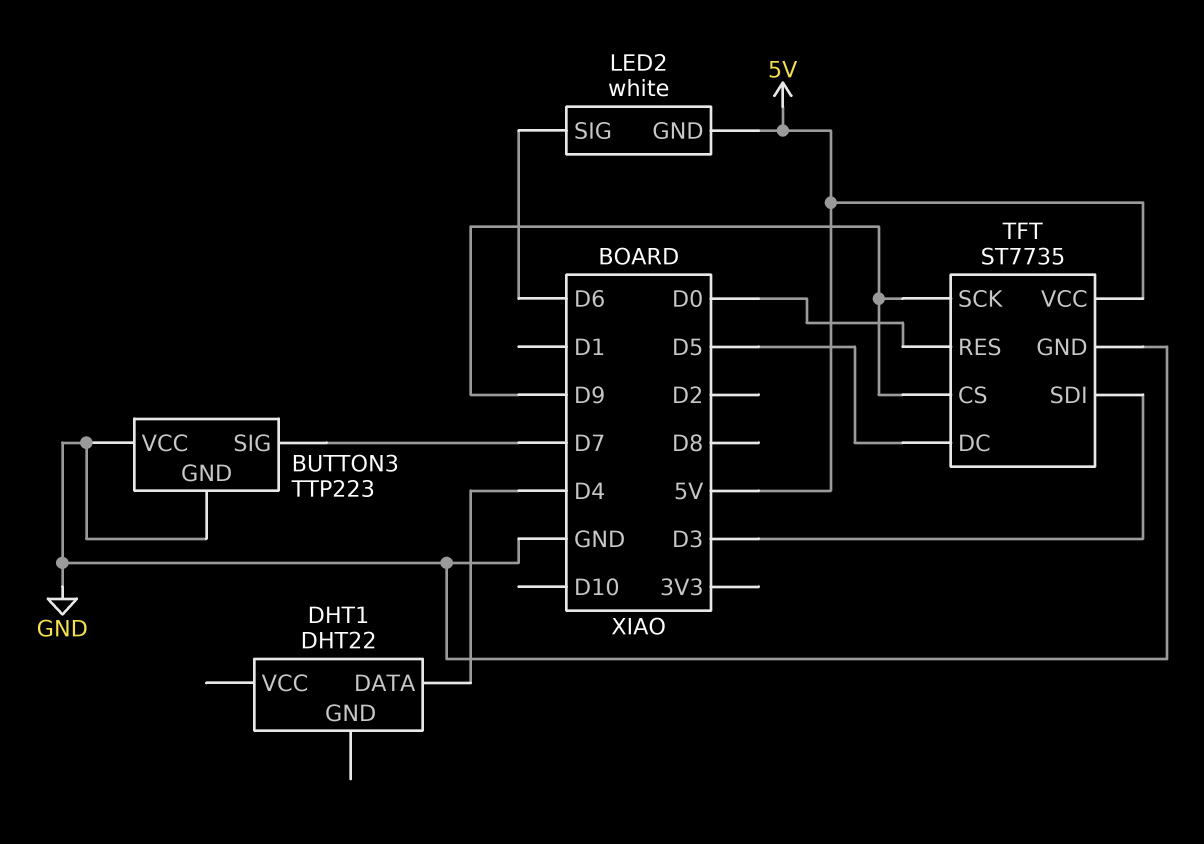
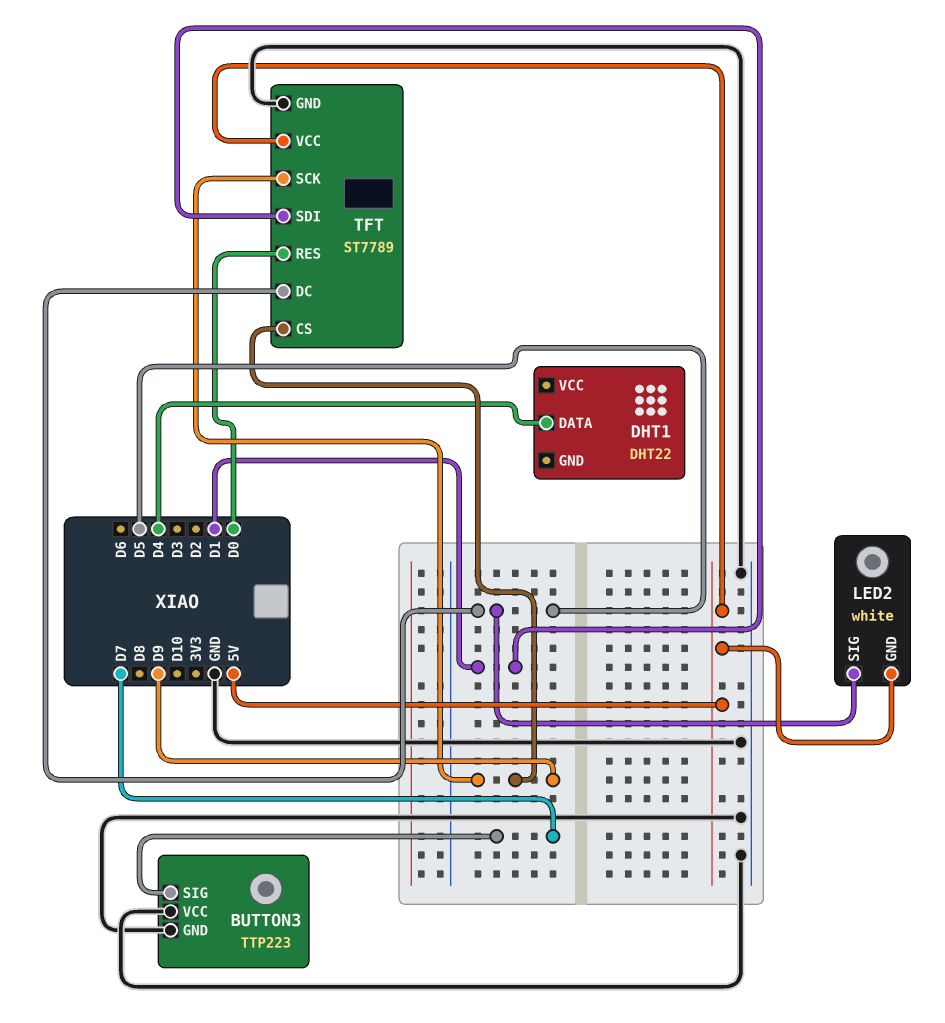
LED2 pin SIG: D6 -> D5
TFT: ST7735 -> ST7789
TFT pin SDI: D3 -> D1

